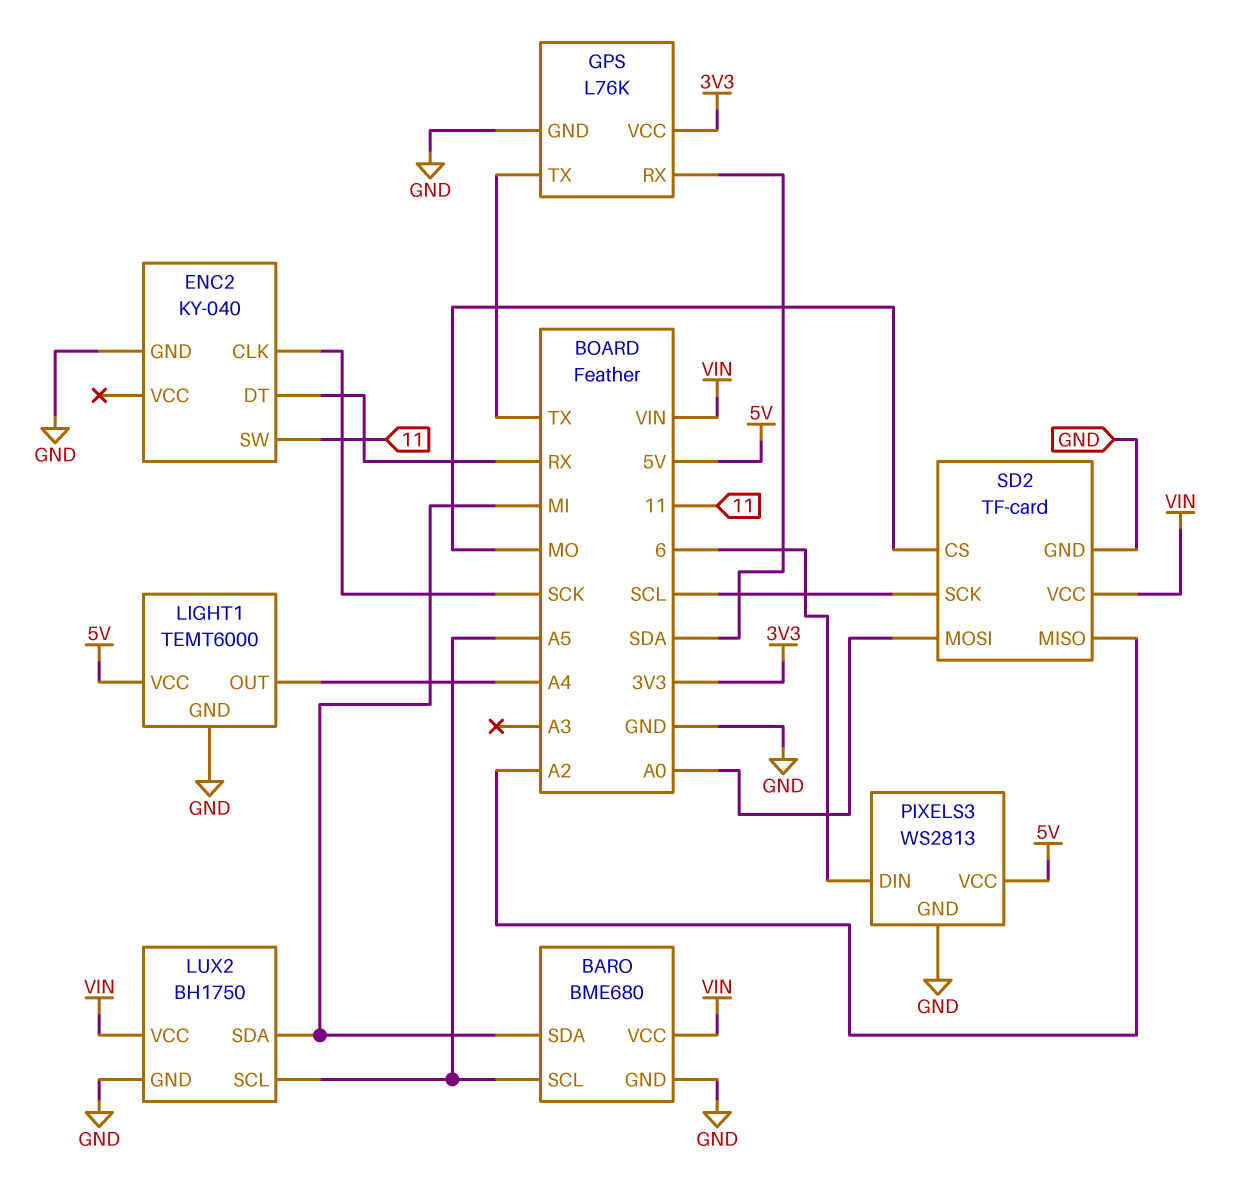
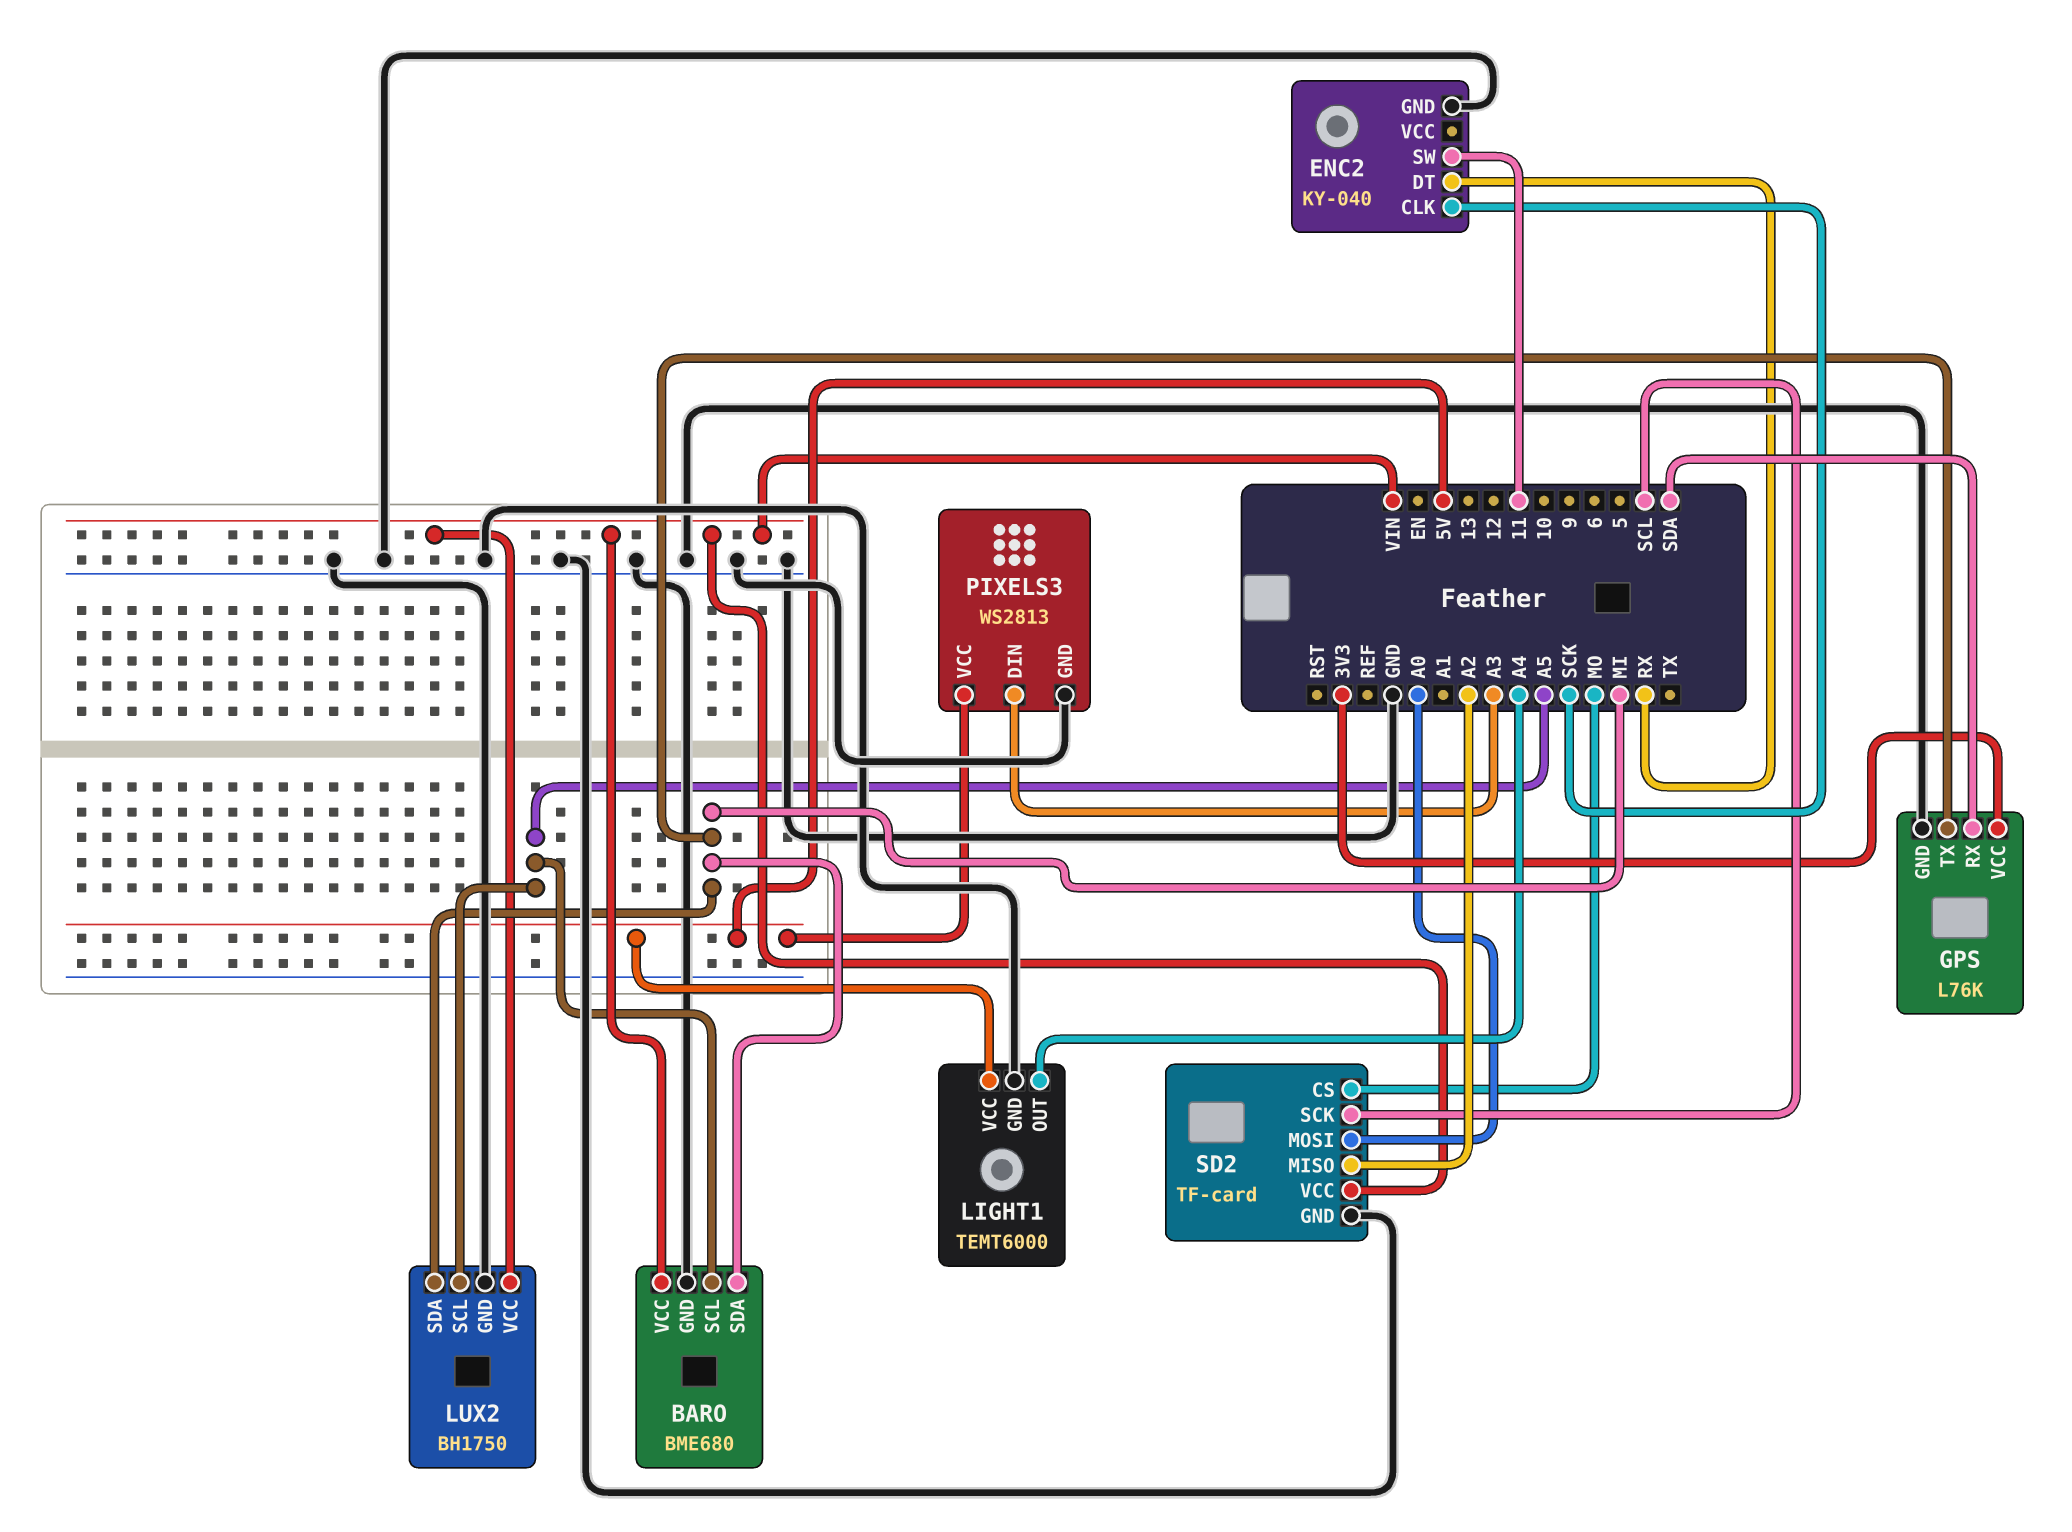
GPS pin TX: TX -> MI
PIXELS3 pin DIN: 6 -> A3

